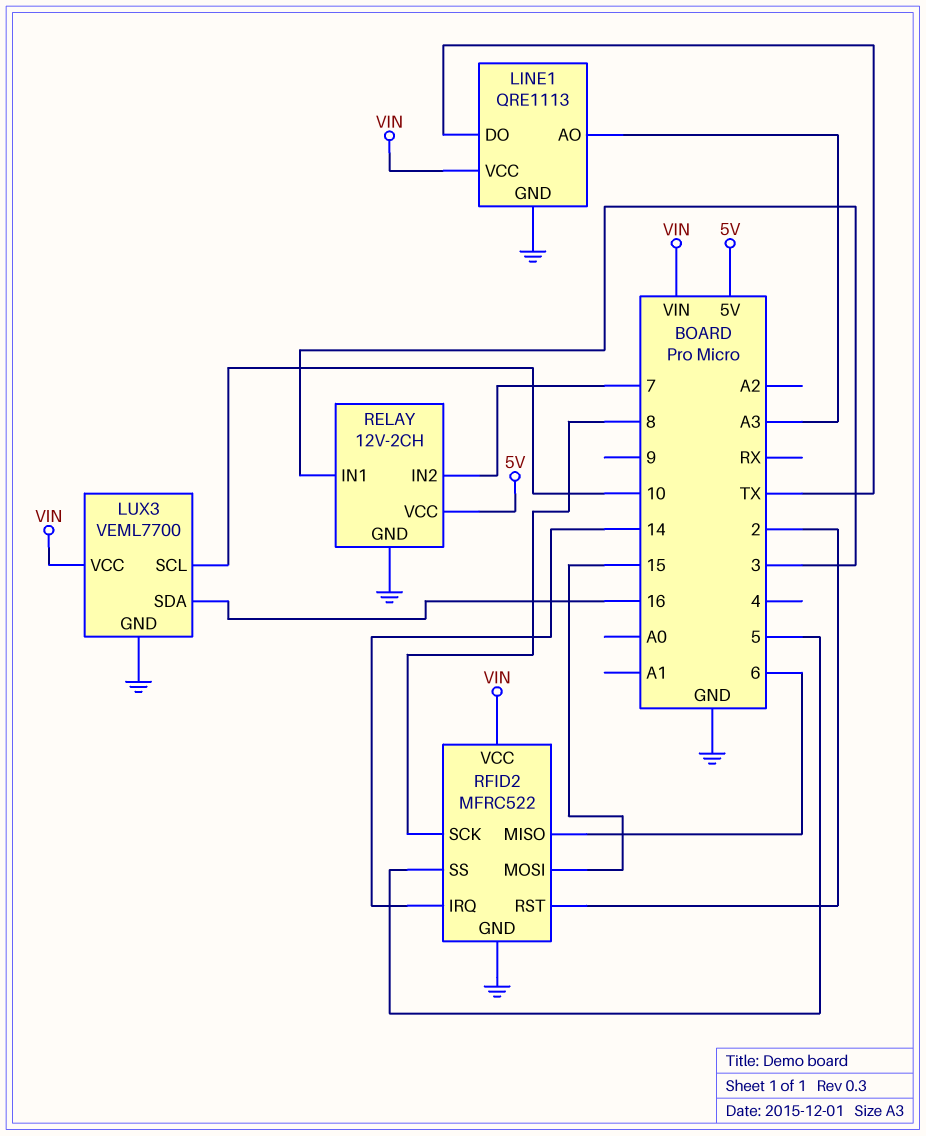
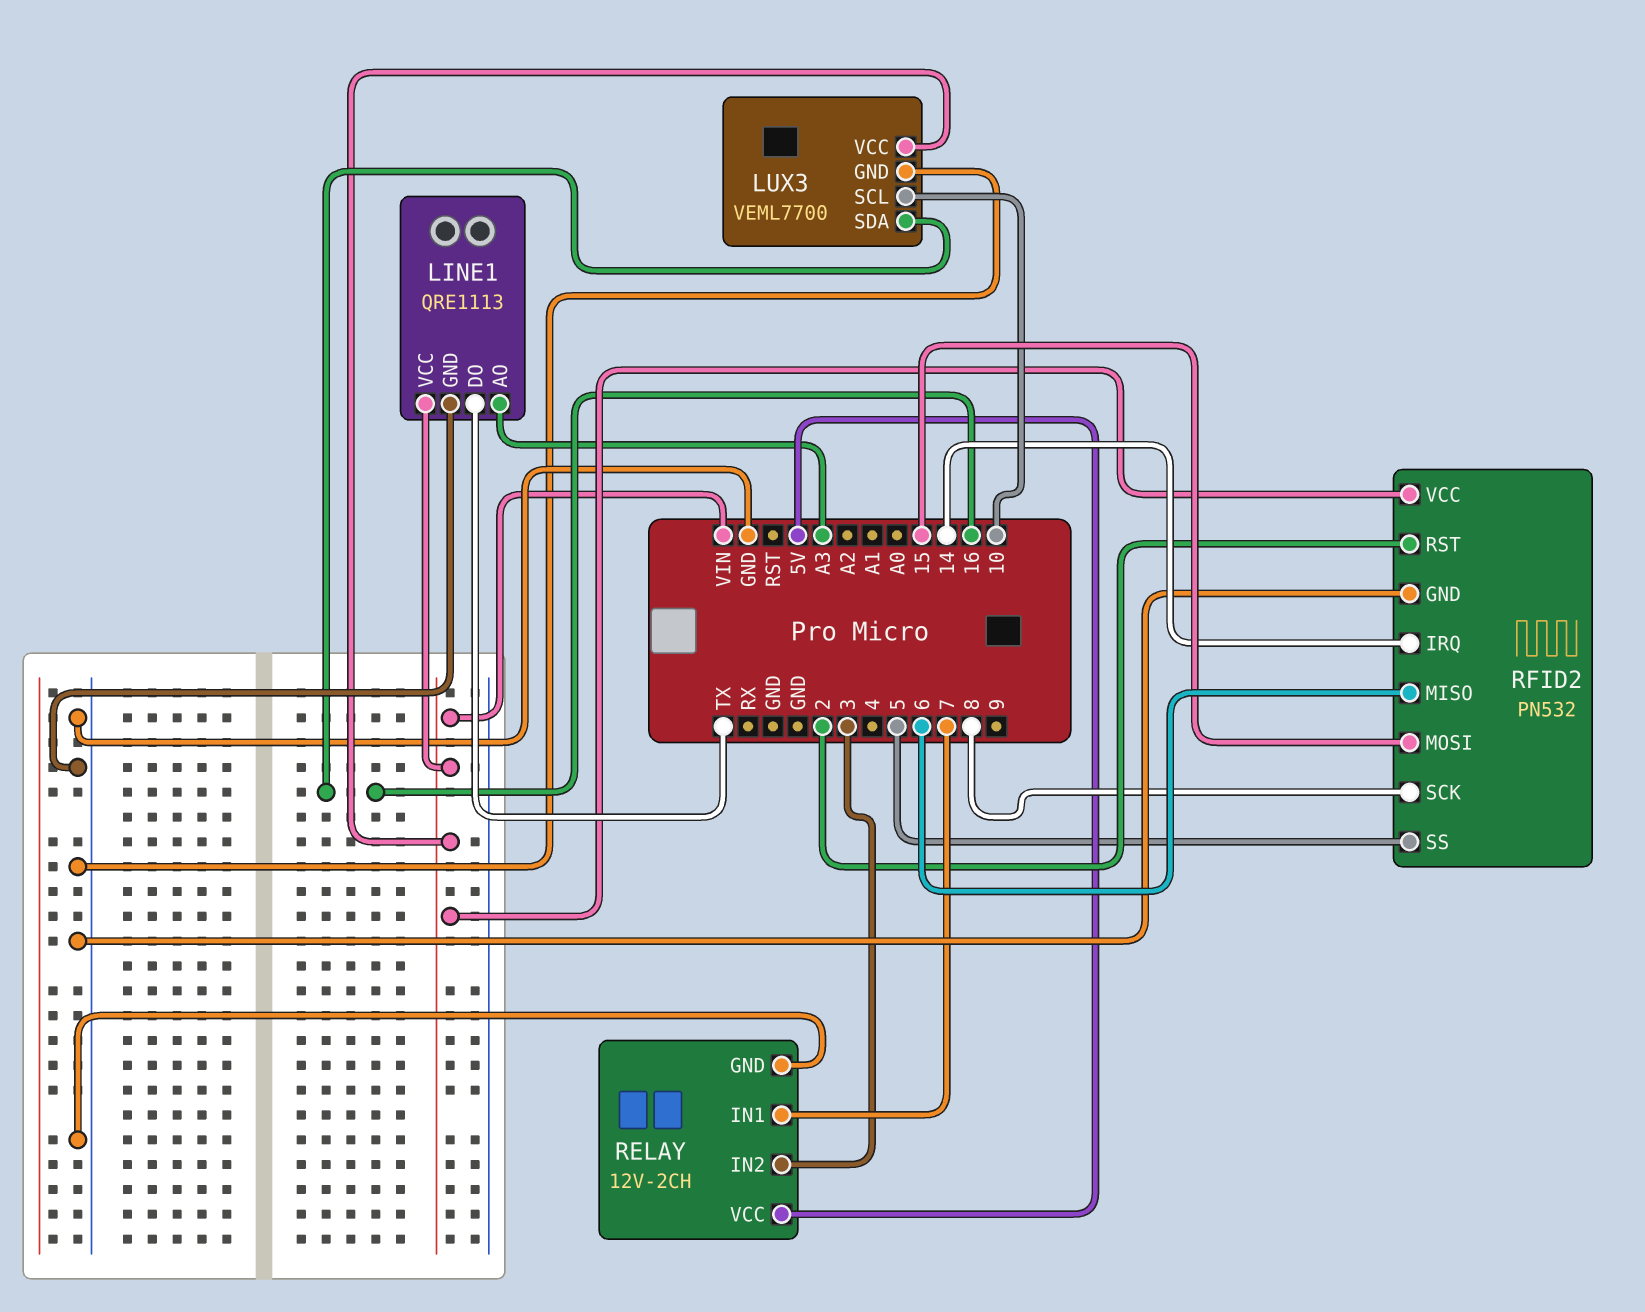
RELAY pin IN1: 3 -> 7
RELAY pin IN2: 7 -> 3
RFID2: MFRC522 -> PN532

